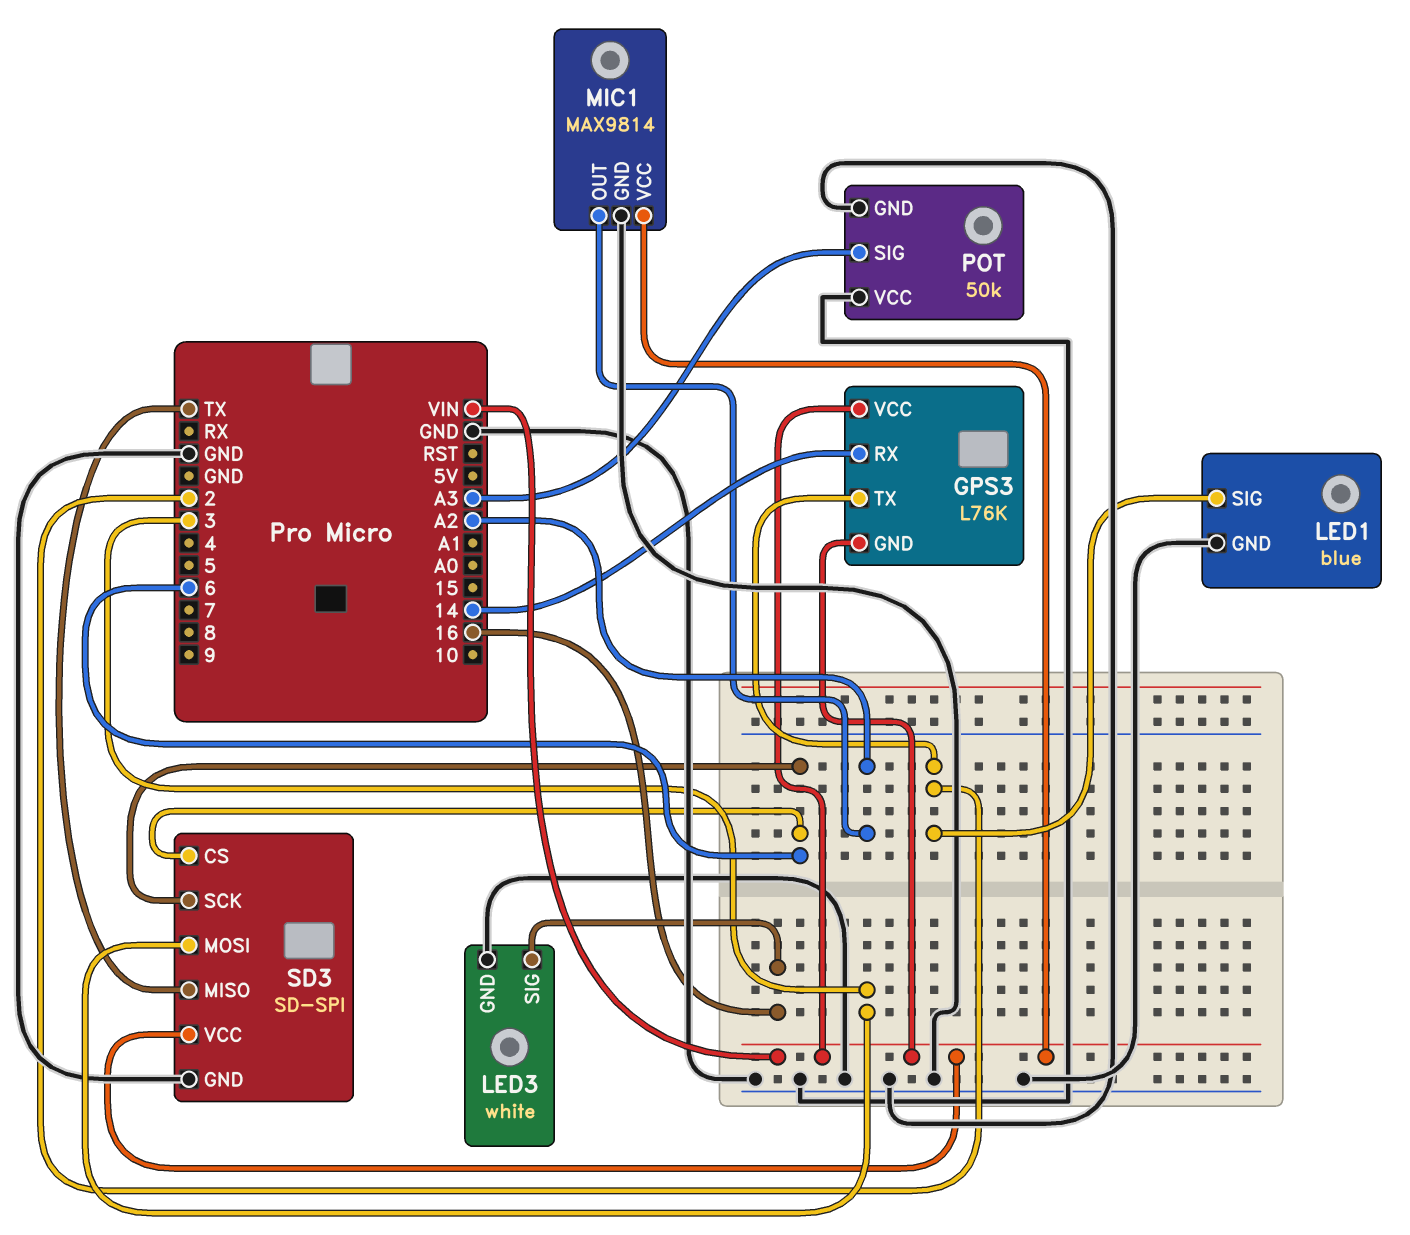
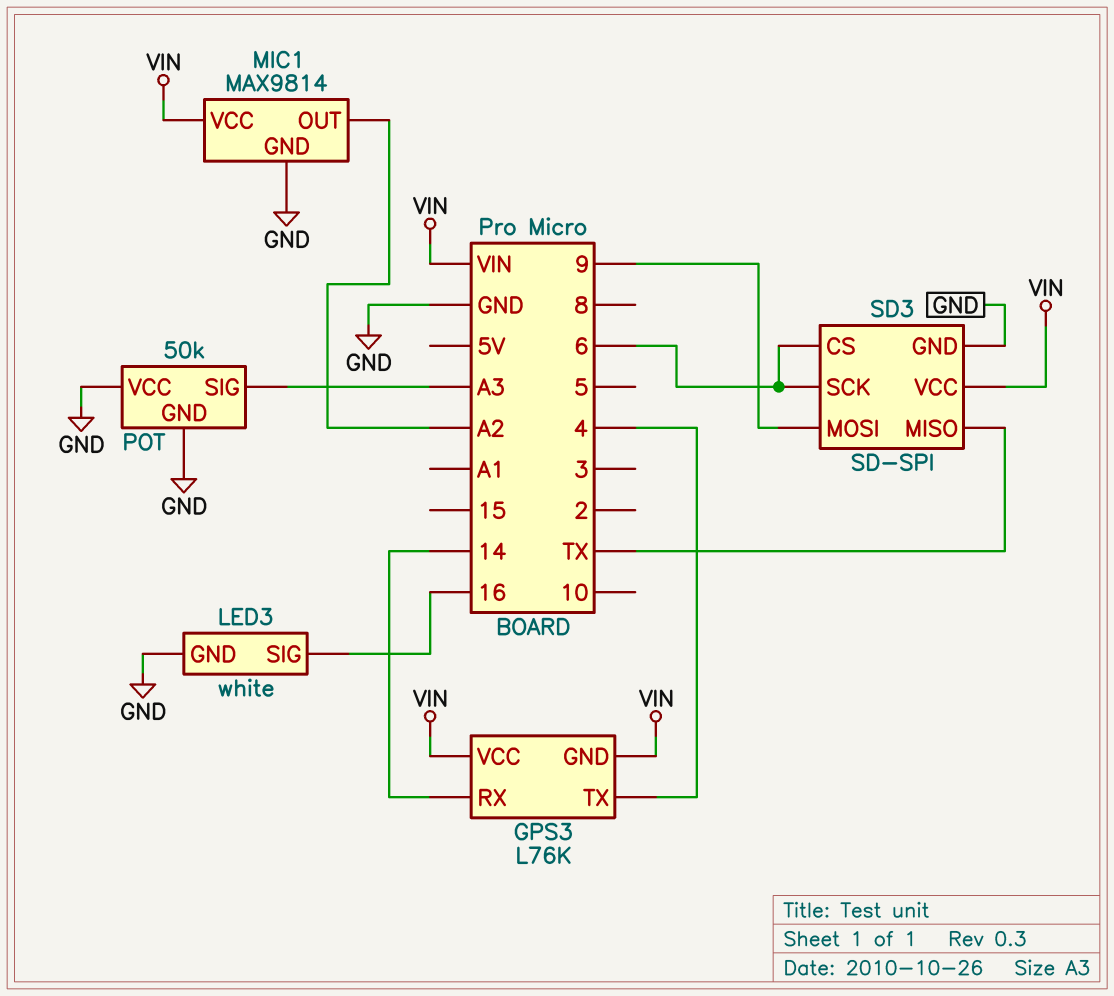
GPS3 pin TX: 2 -> 4
LED1: blue -> none
LED1 pin GND: GND -> none
LED1 pin SIG: 2 -> none
SD3 pin MOSI: 3 -> 9

